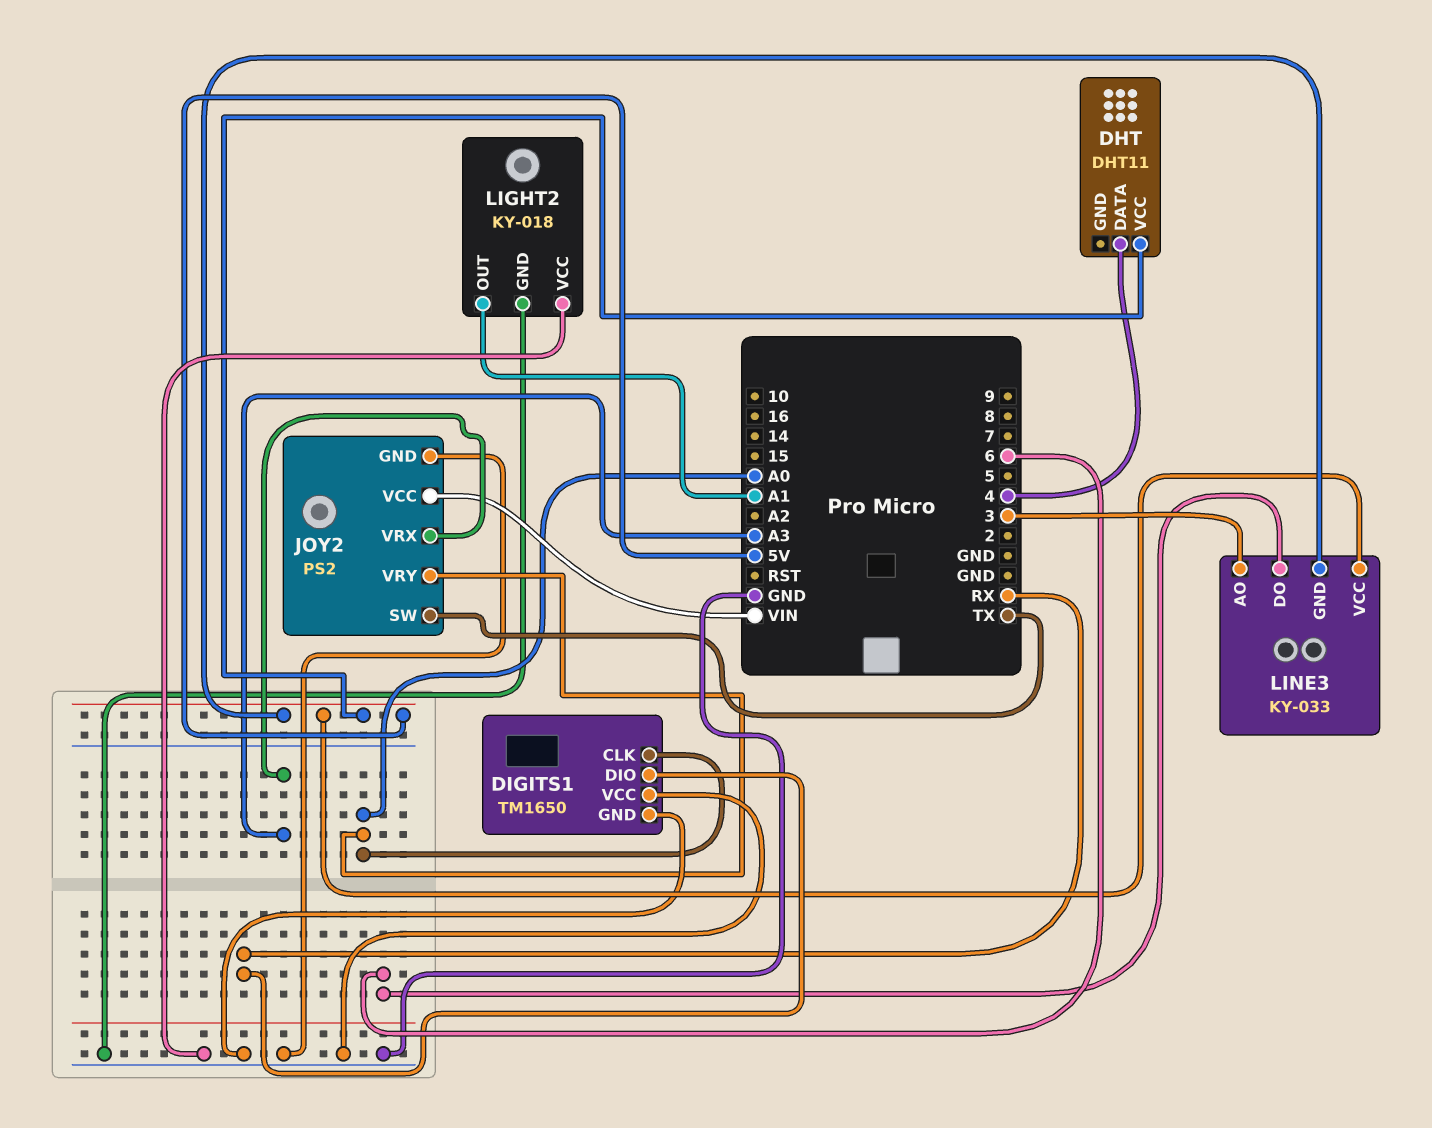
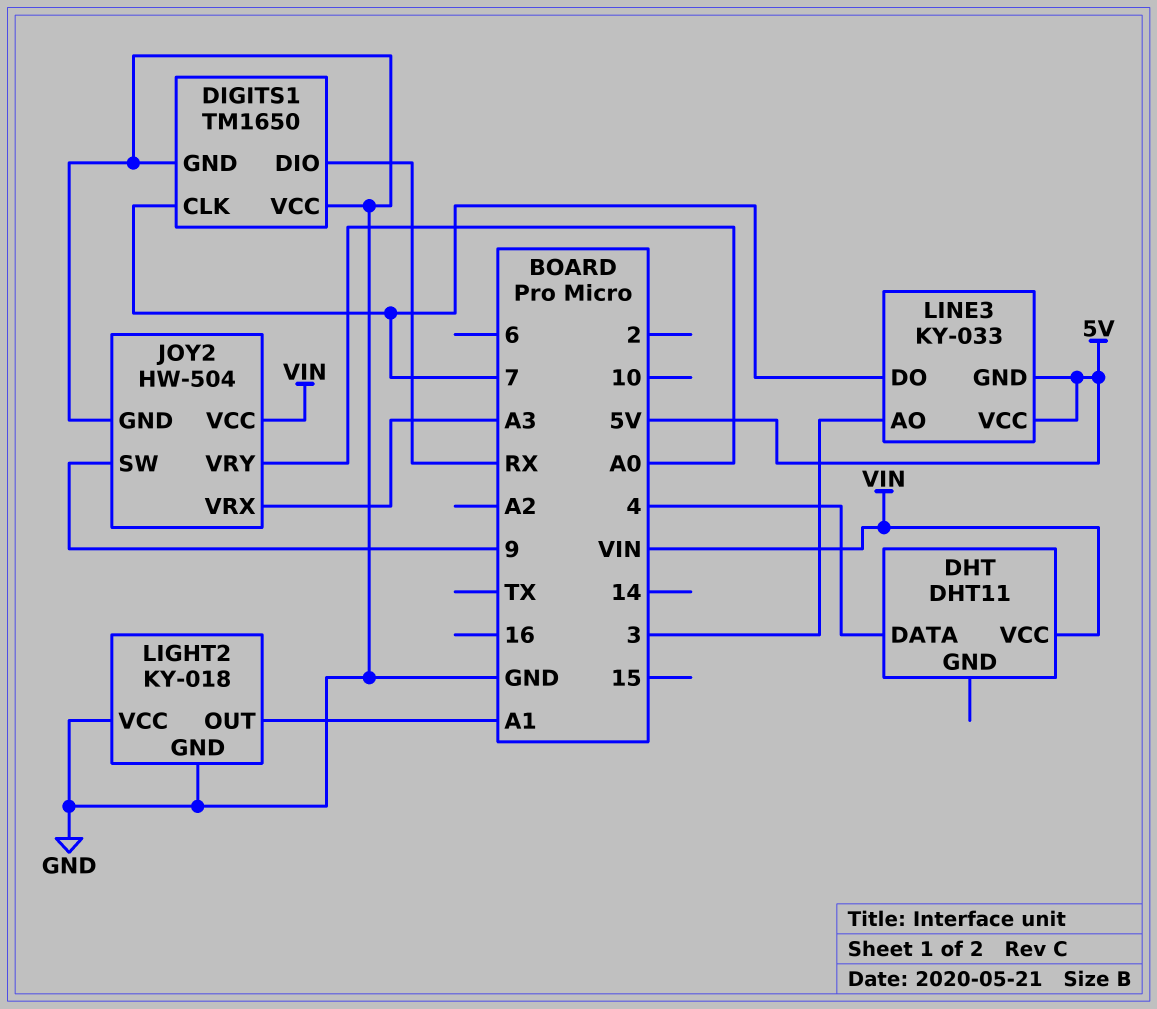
DHT pin VCC: 5V -> VIN
DIGITS1 pin CLK: A0 -> 7
JOY2: PS2 -> HW-504
JOY2 pin SW: TX -> 9
LINE3 pin DO: 6 -> 7

